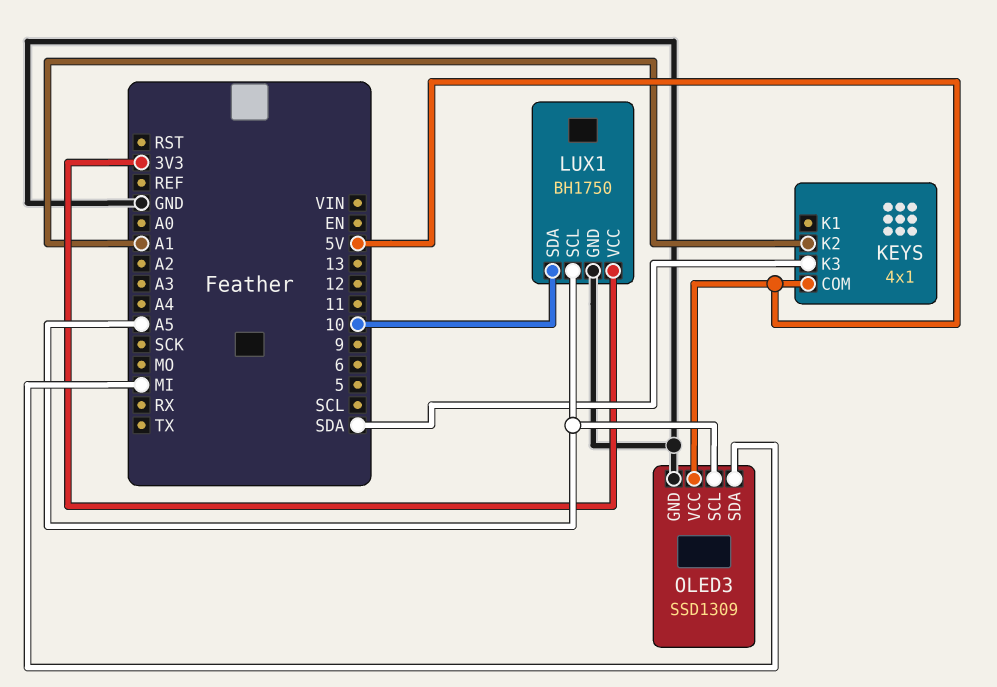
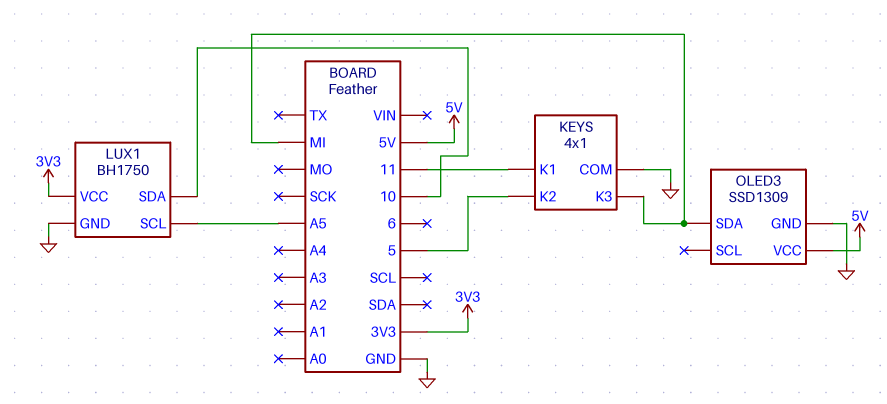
KEYS pin COM: 5V -> GND
KEYS pin K1: none -> 11
KEYS pin K2: A1 -> 5
KEYS pin K3: SDA -> MI
OLED3 pin SCL: A5 -> none

